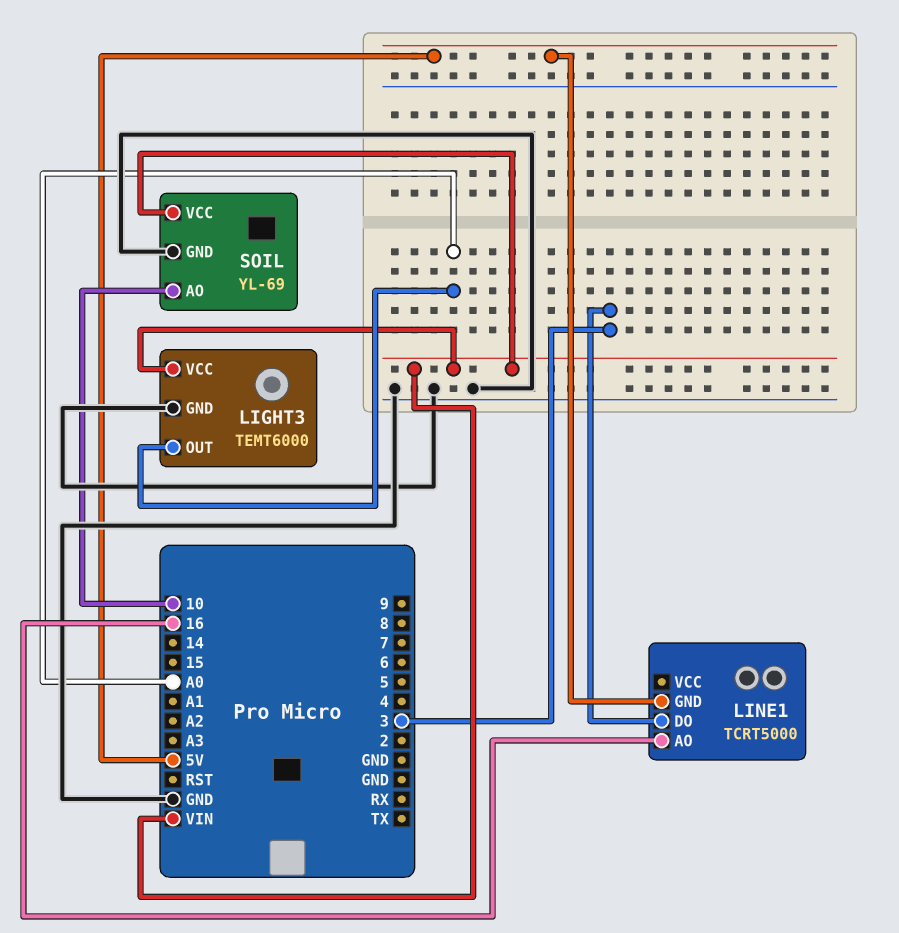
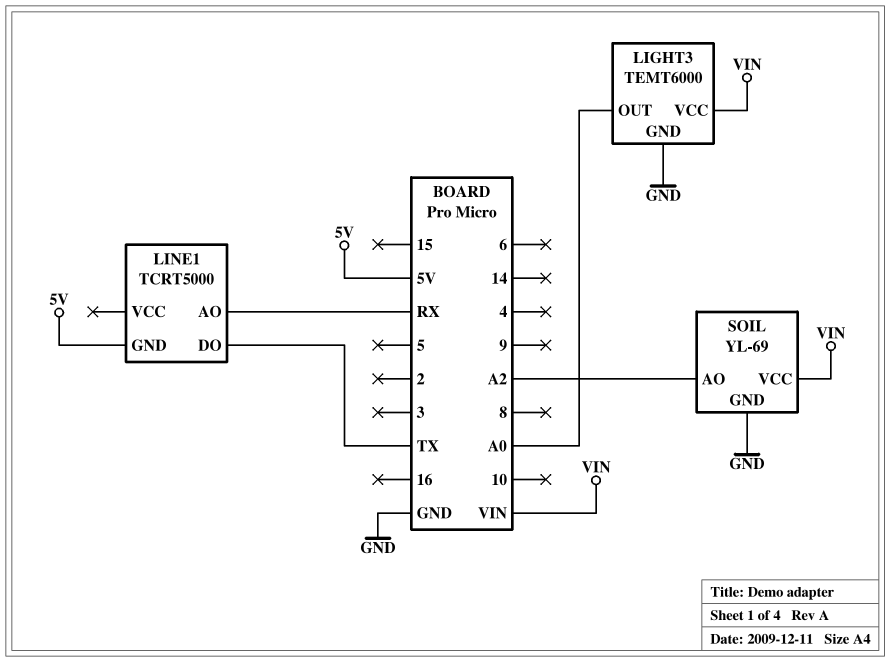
LINE1 pin AO: 16 -> RX
LINE1 pin DO: 3 -> TX
SOIL pin AO: 10 -> A2

